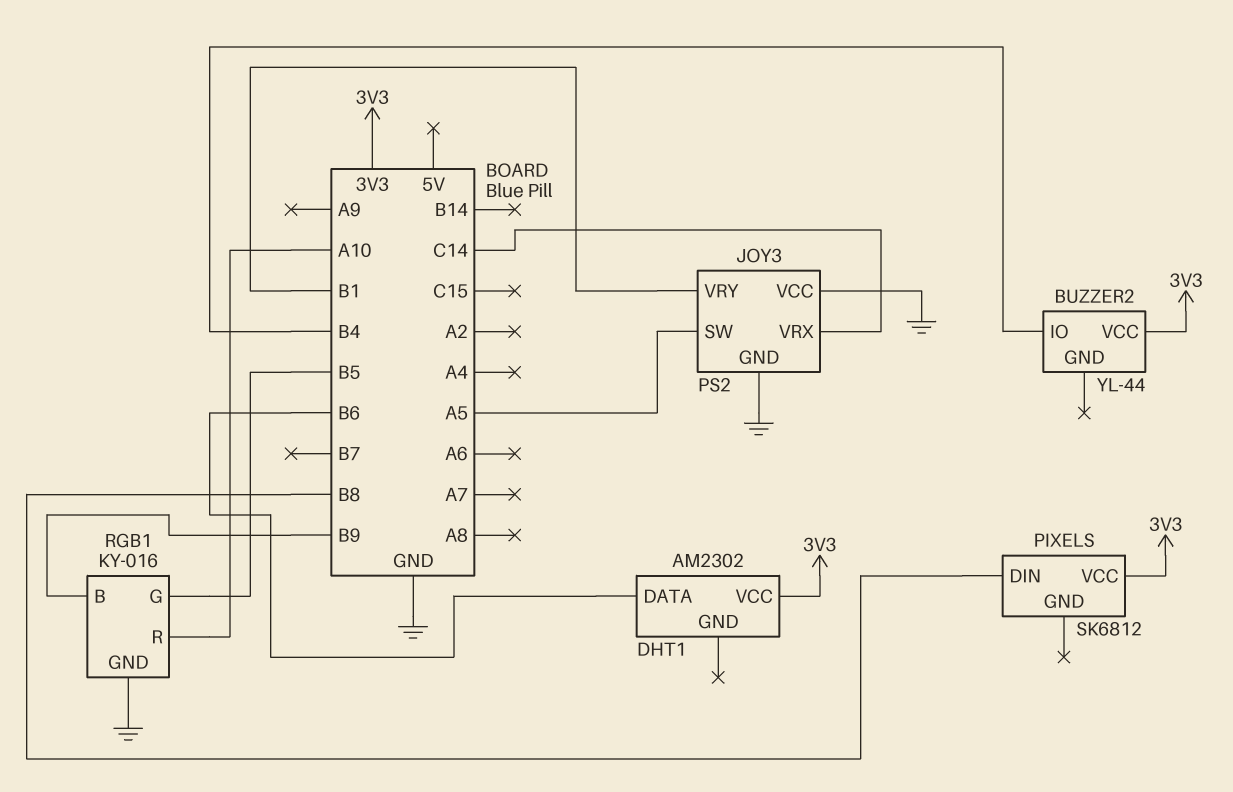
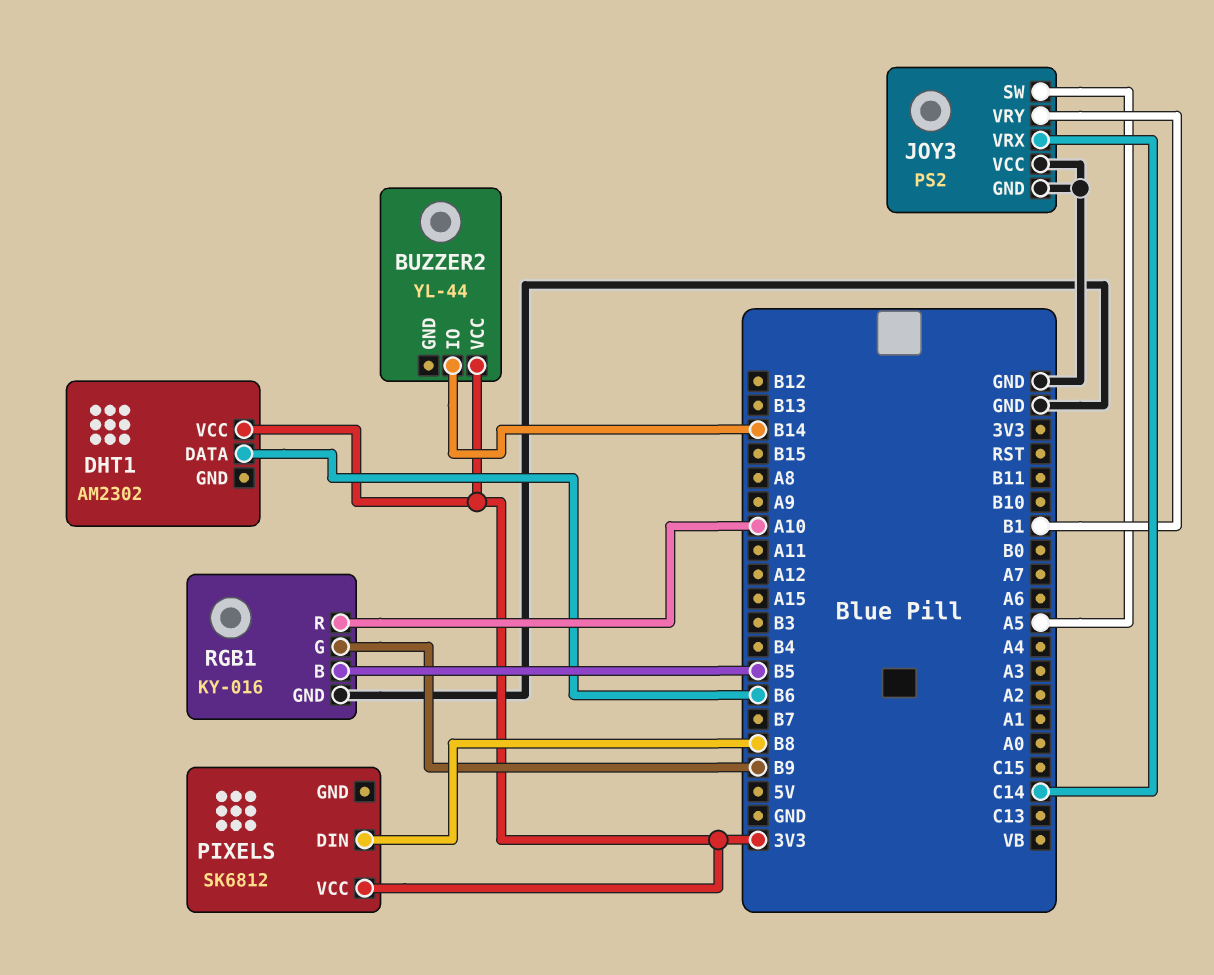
BUZZER2 pin IO: B4 -> B14
RGB1 pin B: B9 -> B5
RGB1 pin G: B5 -> B9

